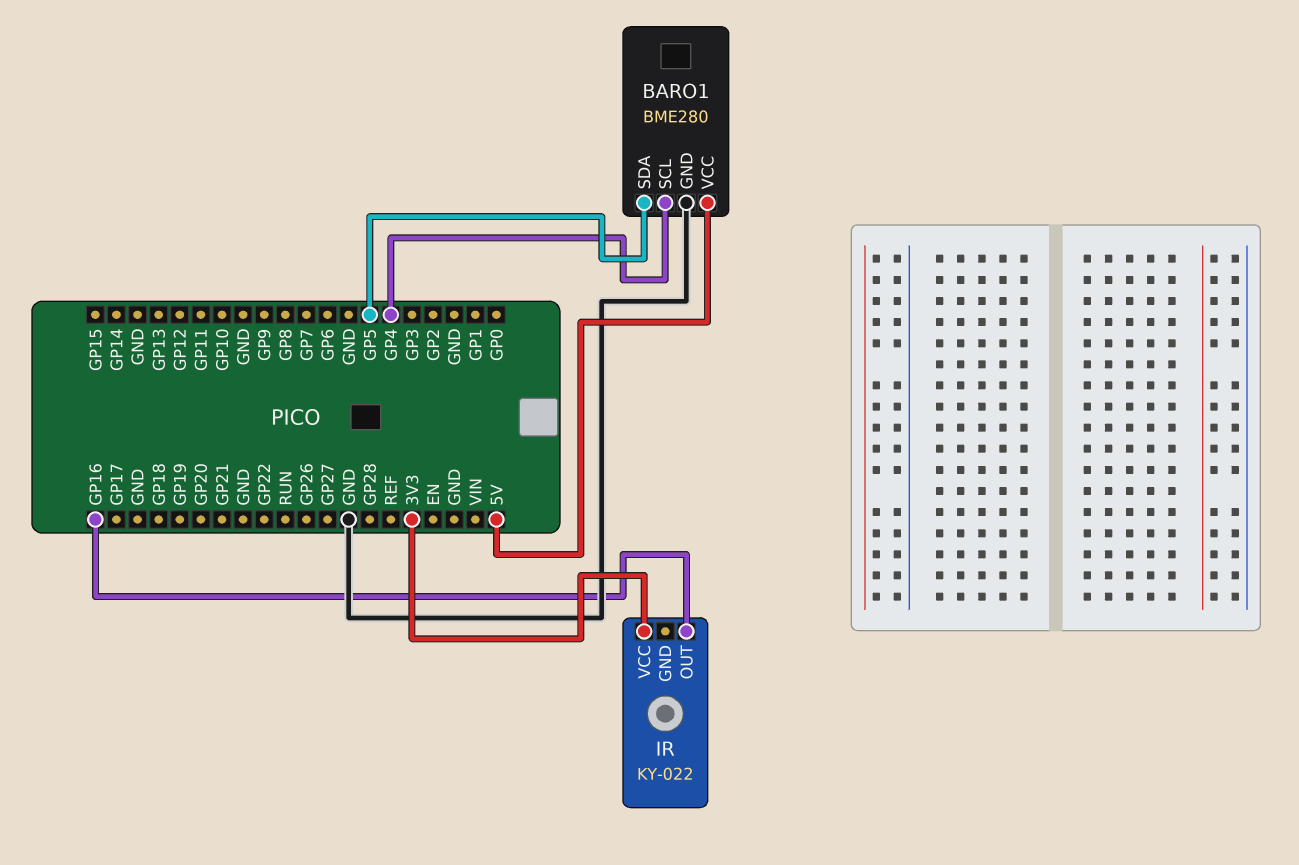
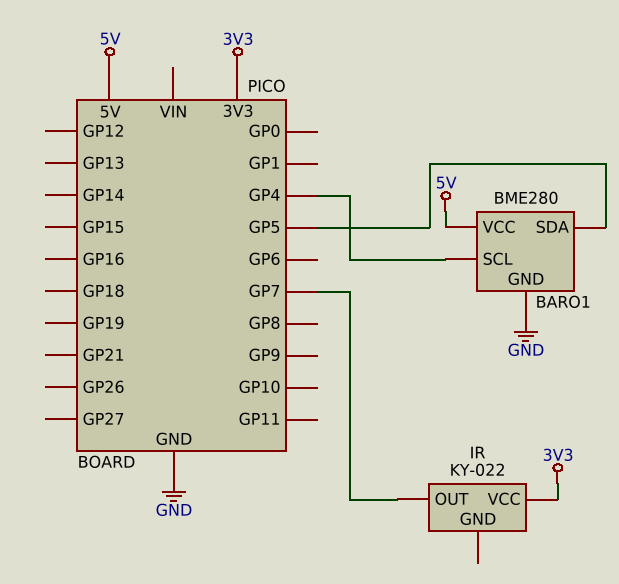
IR pin OUT: GP16 -> GP7

